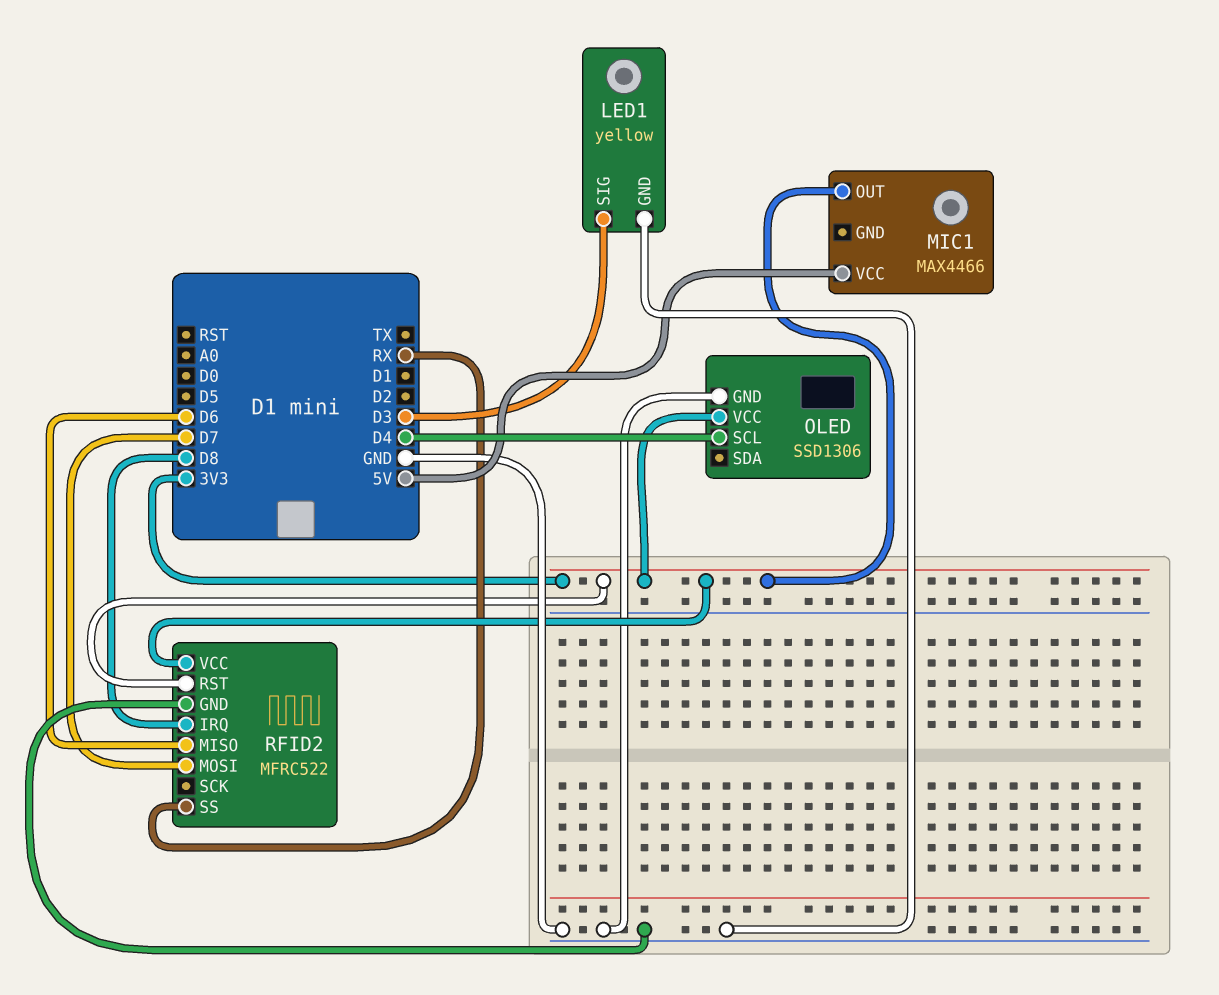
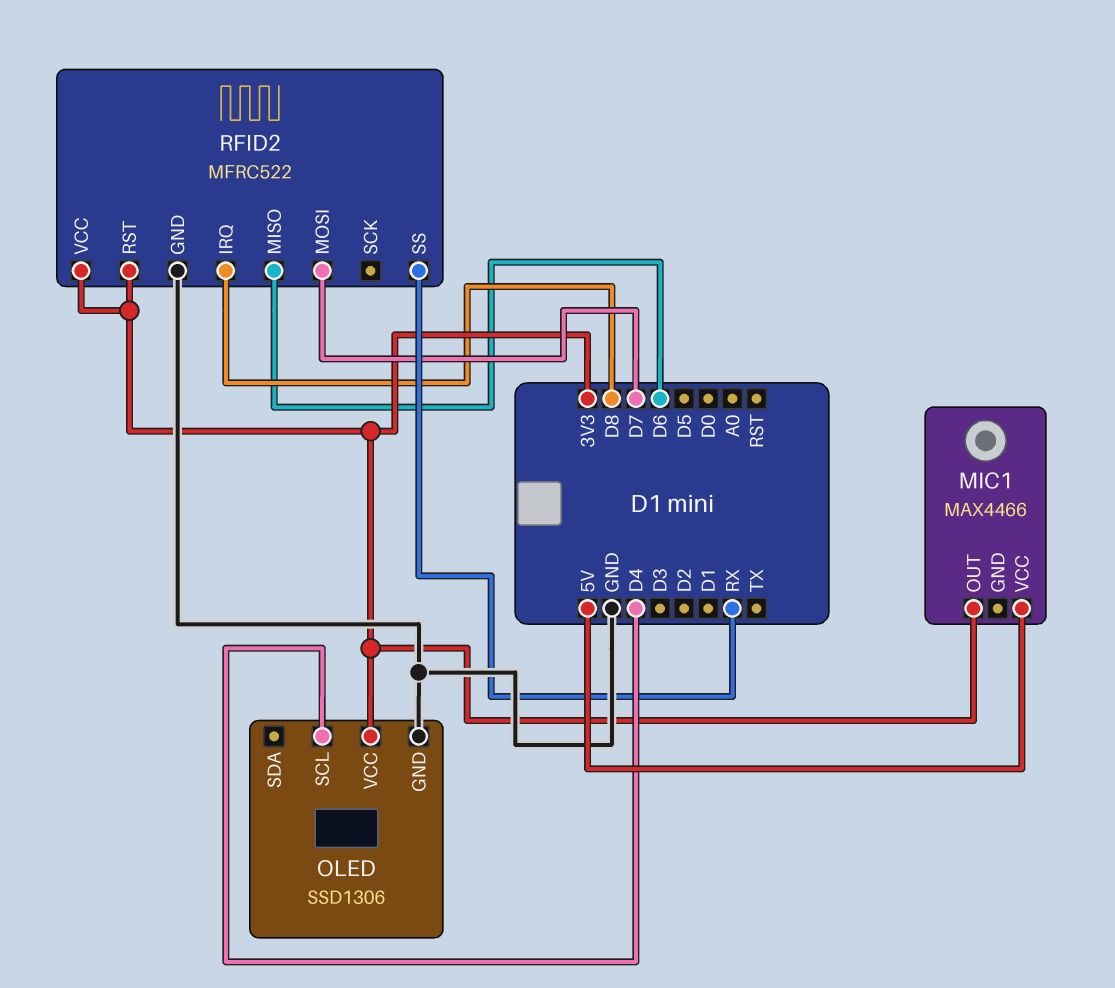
LED1: yellow -> none
LED1 pin GND: GND -> none
LED1 pin SIG: D3 -> none

